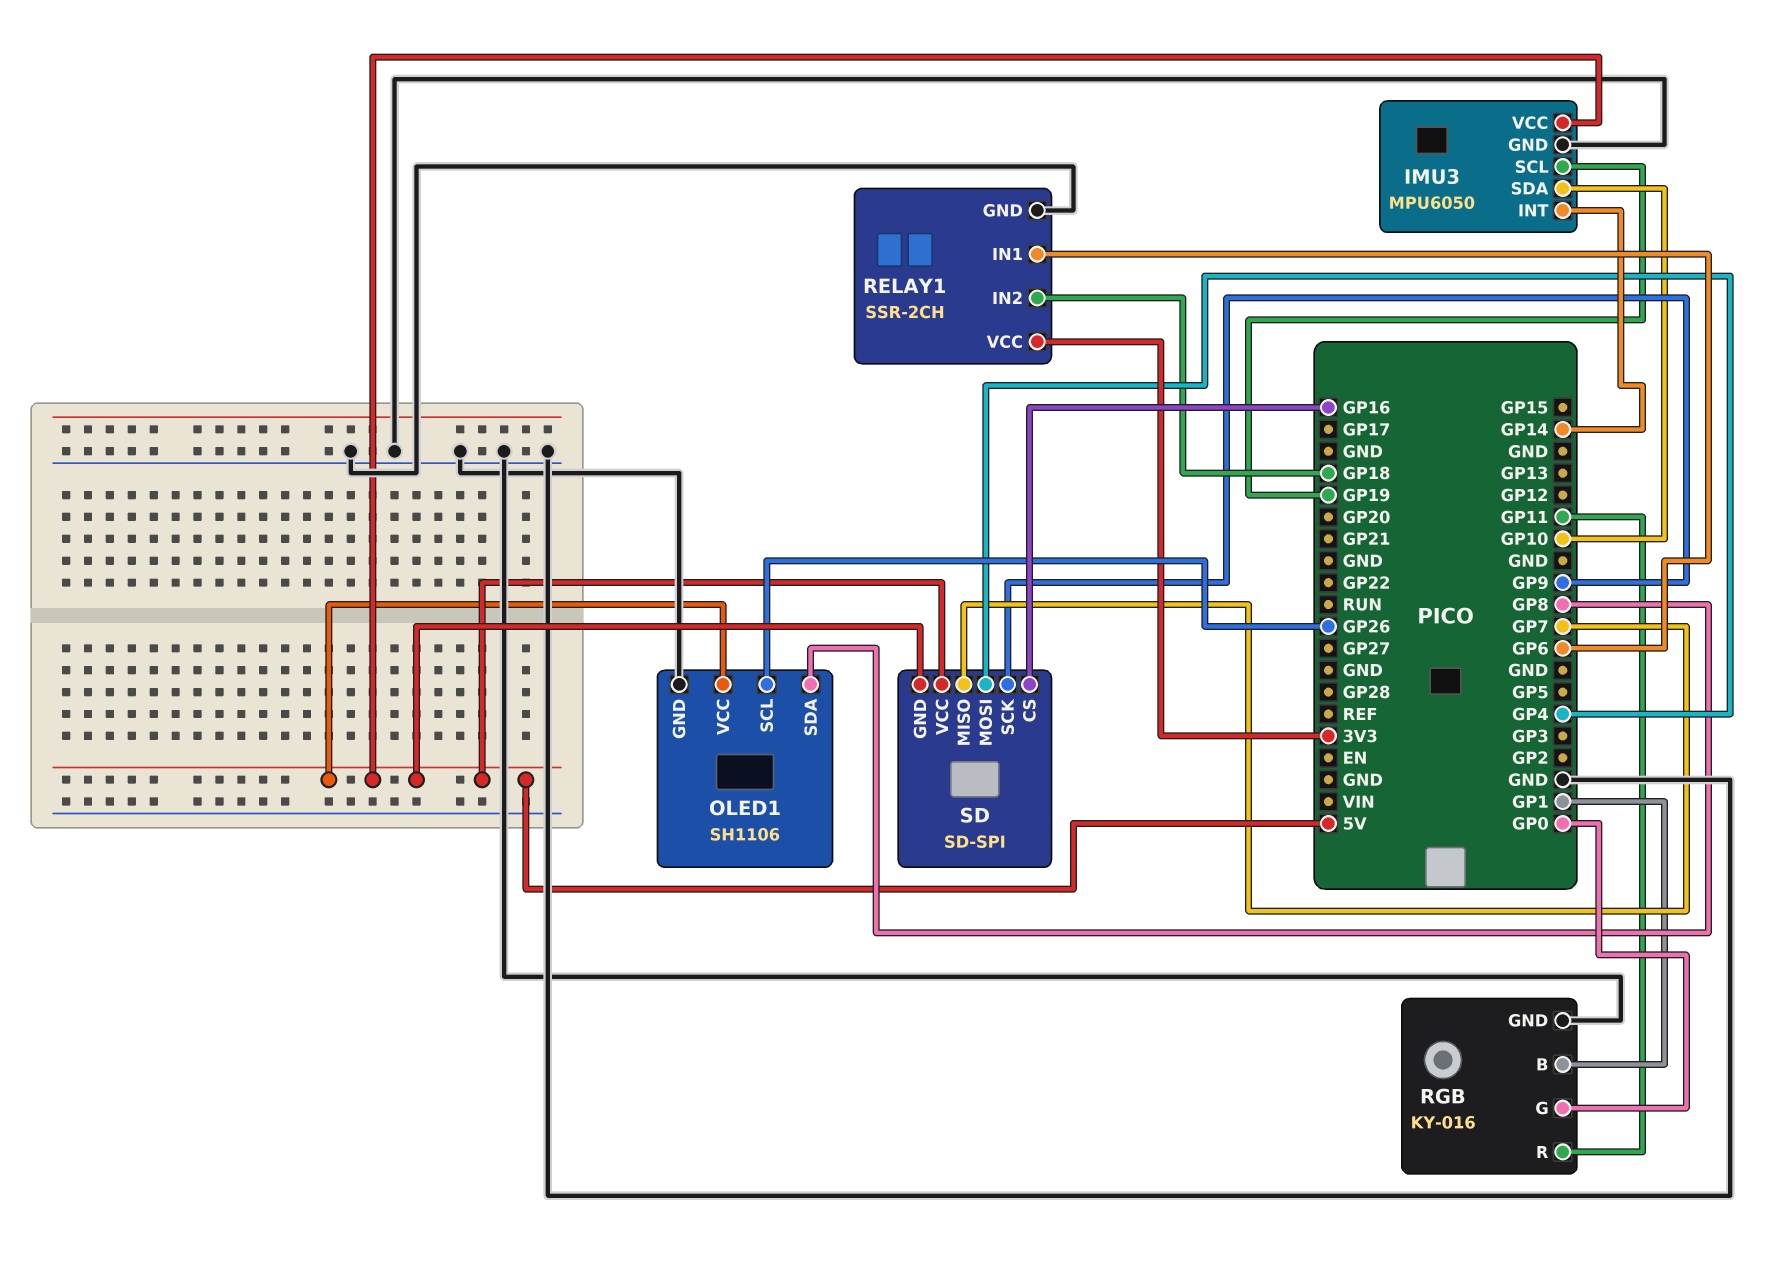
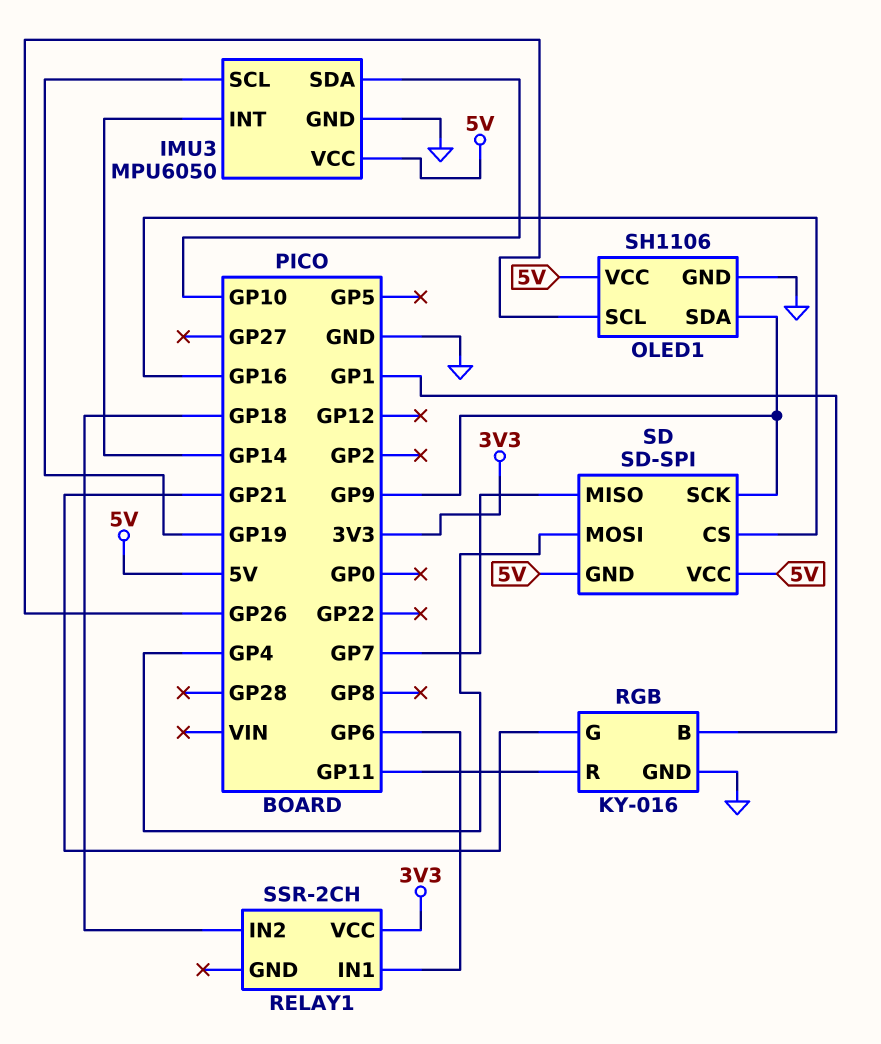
OLED1 pin SDA: GP8 -> GP9
RELAY1 pin GND: GND -> none
RGB pin G: GP0 -> GP21

